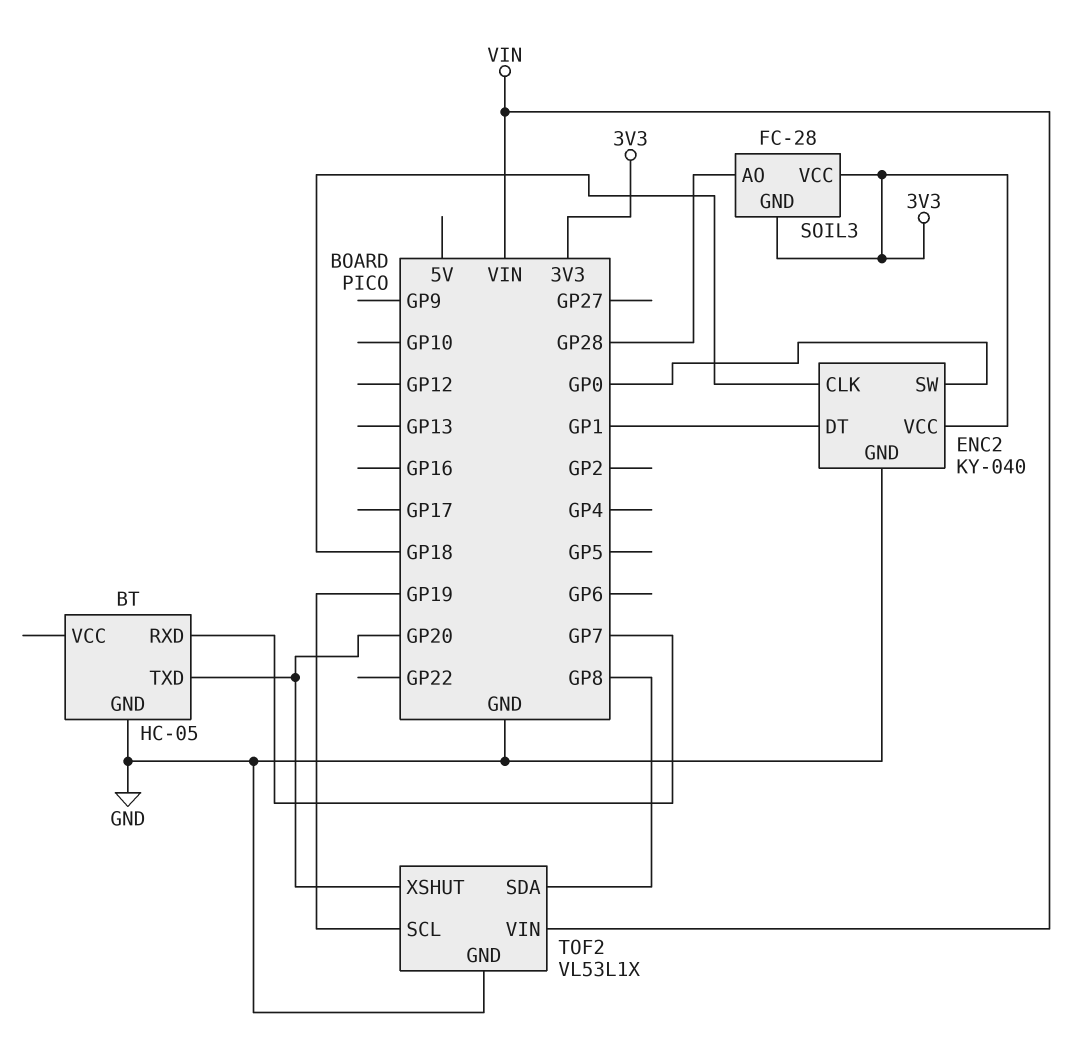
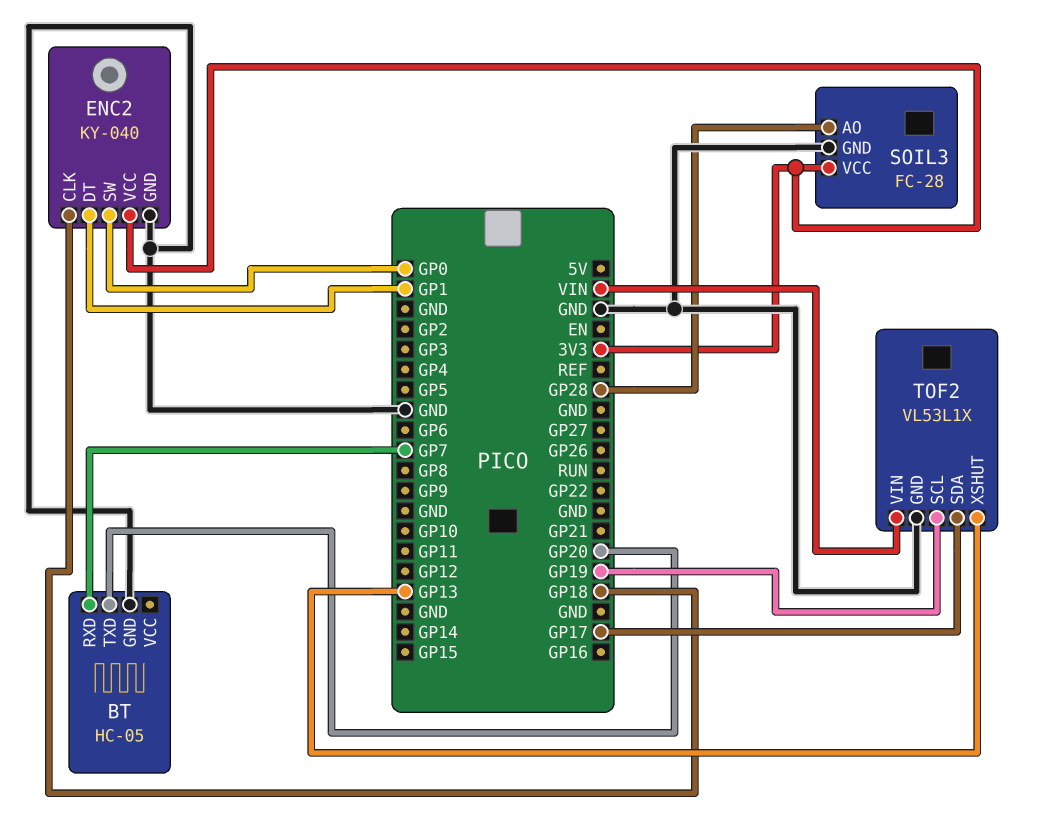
SOIL3 pin GND: 3V3 -> GND
TOF2 pin SDA: GP8 -> GP17
TOF2 pin XSHUT: GP20 -> GP13

